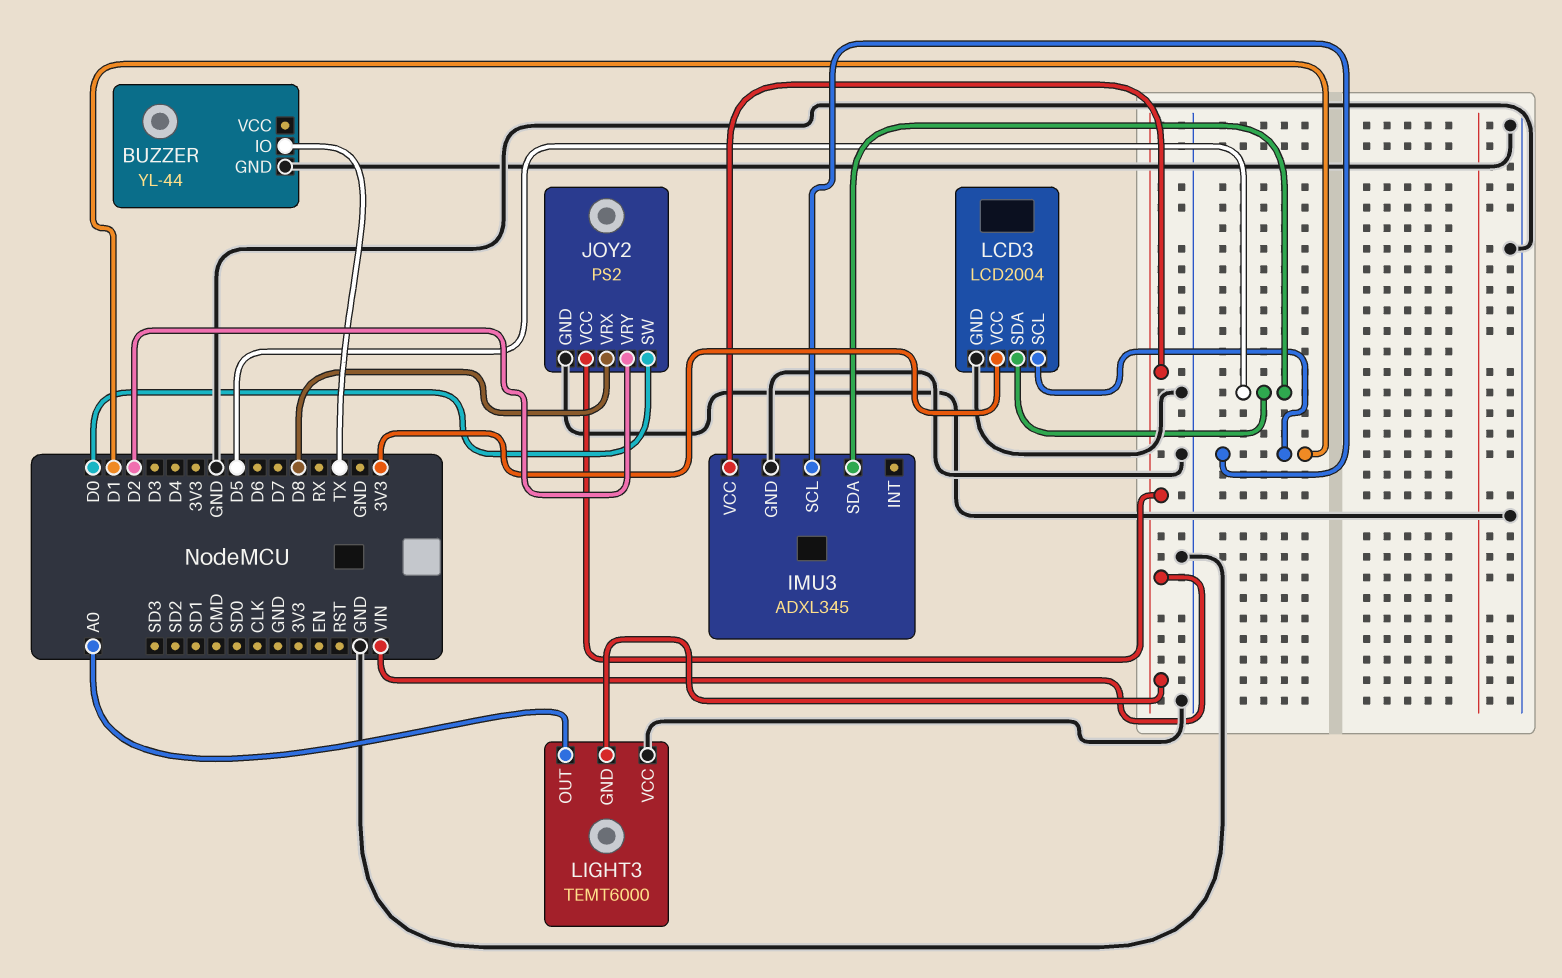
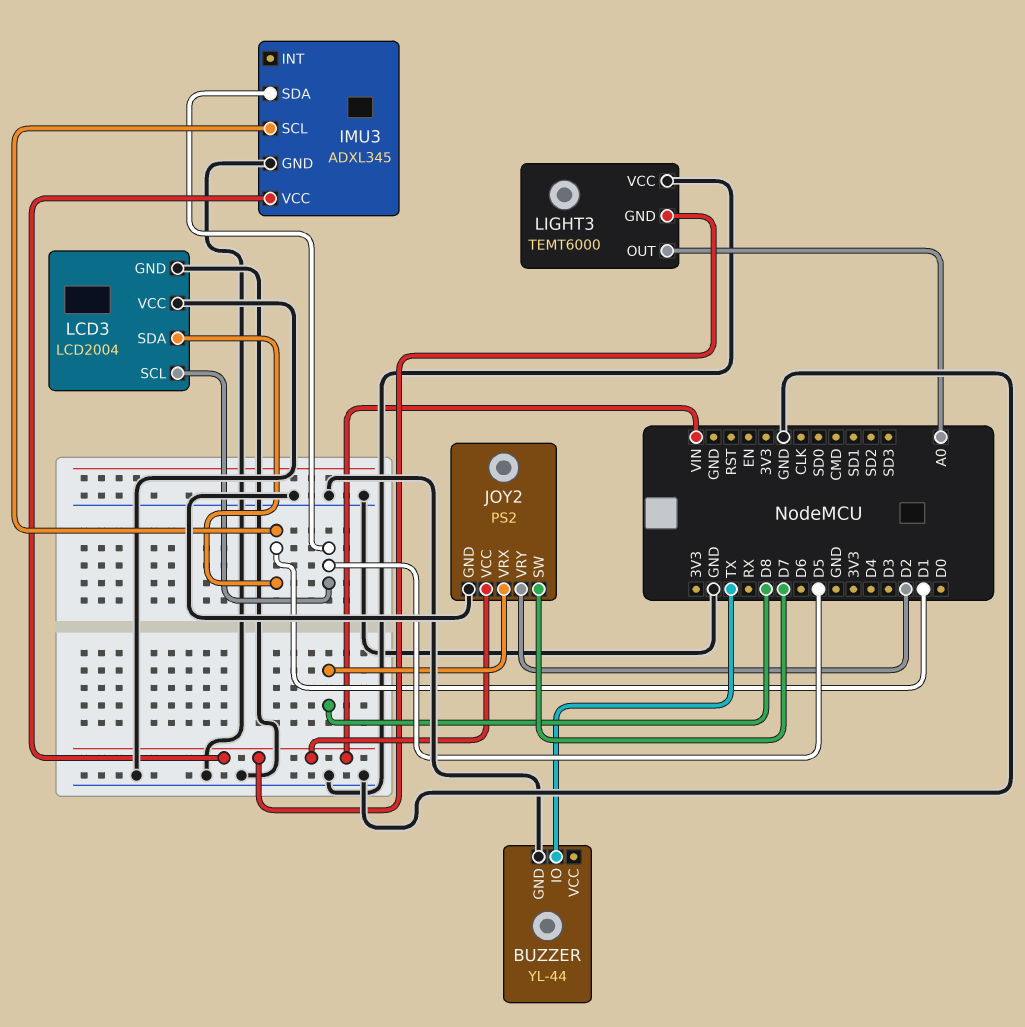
JOY2 pin SW: D0 -> D7
LCD3 pin SCL: D1 -> D5
LCD3 pin SDA: D5 -> D1
LCD3 pin VCC: 3V3 -> GND

